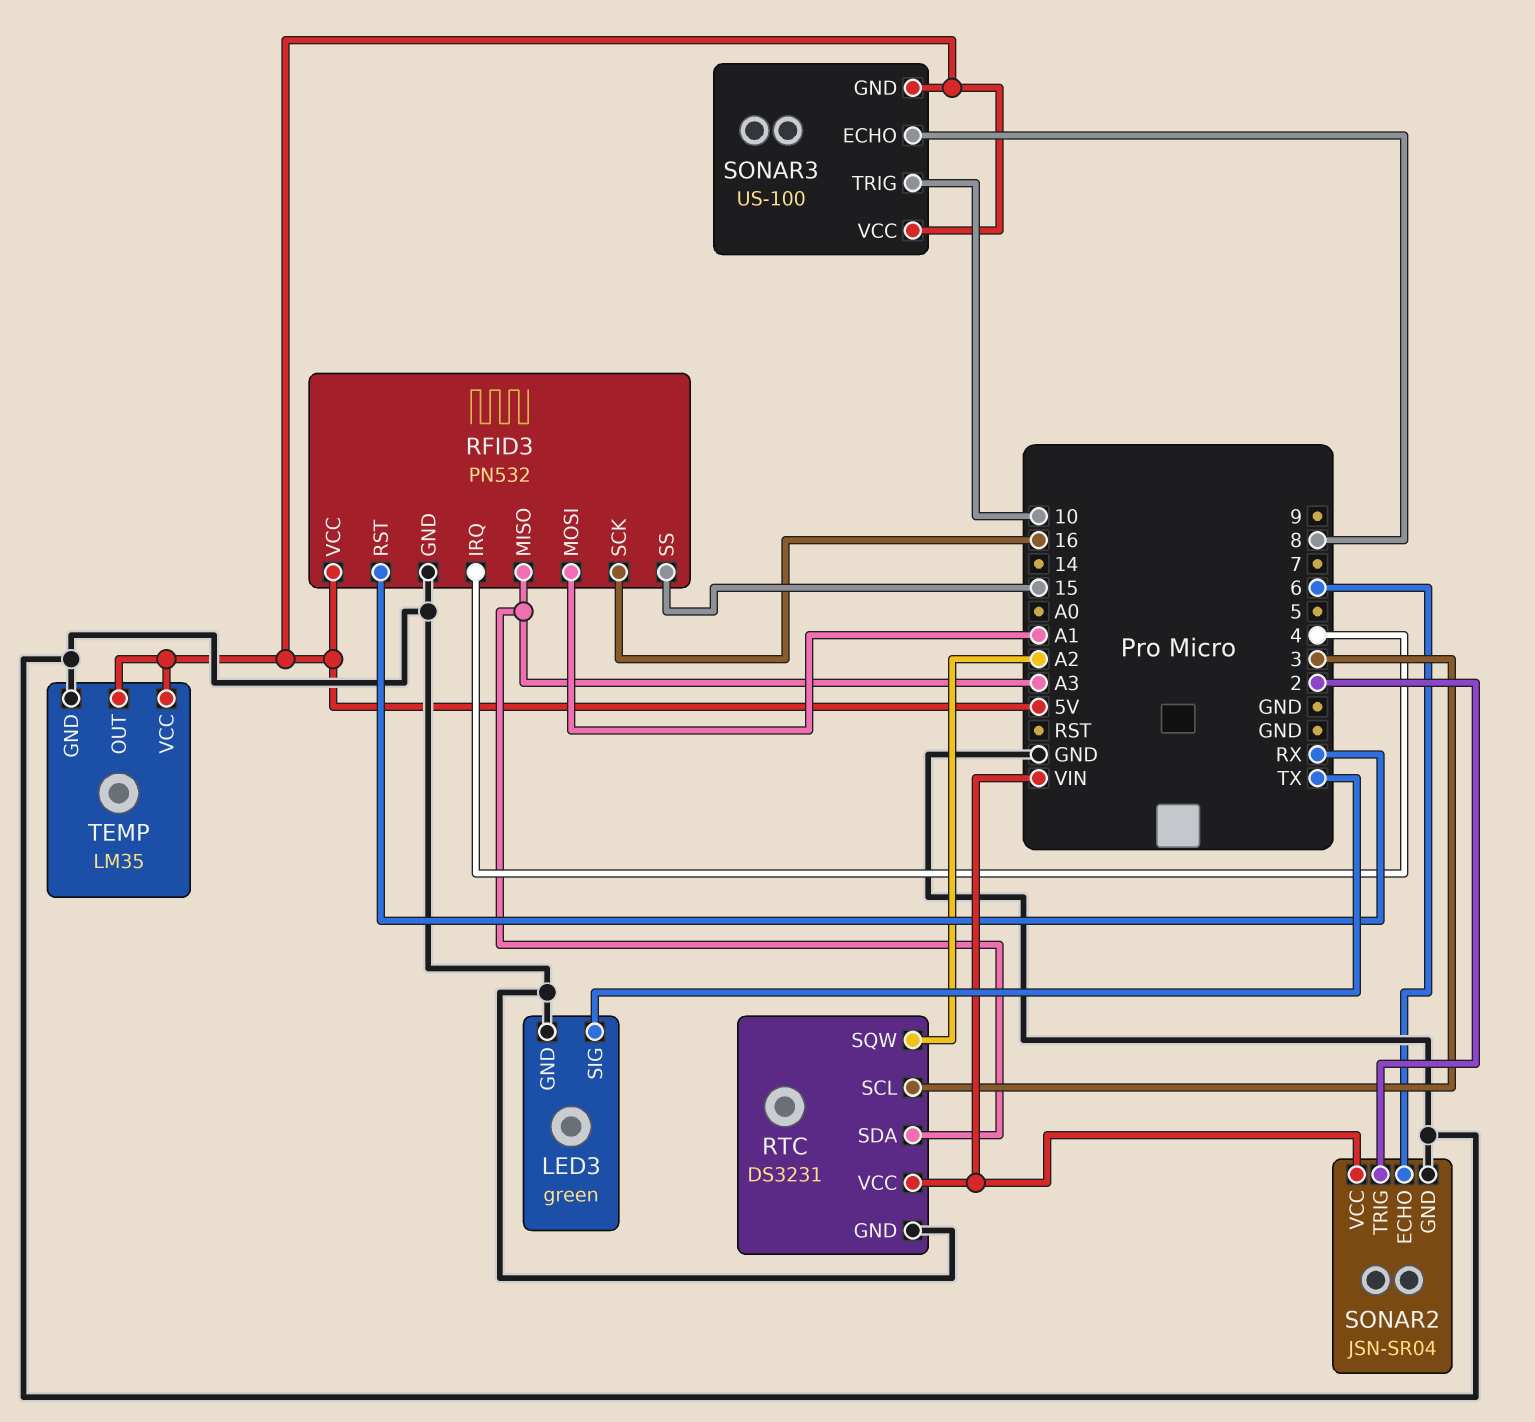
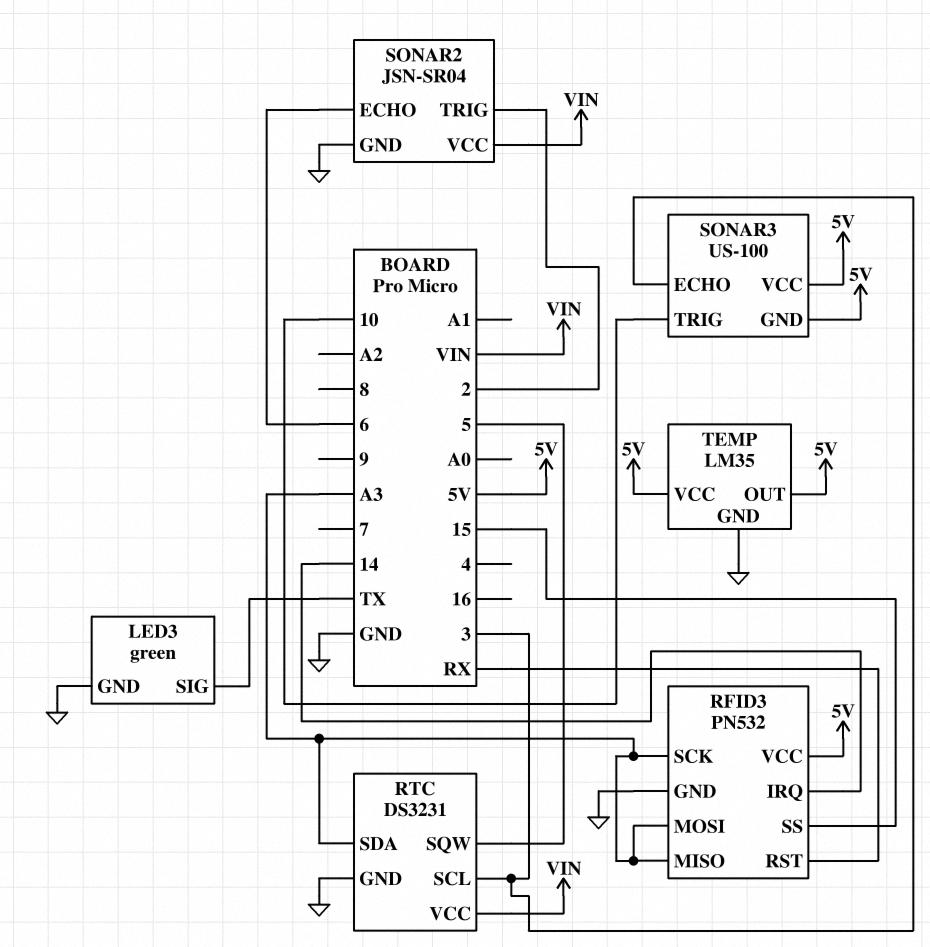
RFID3 pin IRQ: 4 -> 14
RFID3 pin MOSI: A1 -> A3
RFID3 pin SCK: 16 -> A3
RTC pin SQW: A2 -> 5
SONAR3 pin ECHO: 8 -> 3

